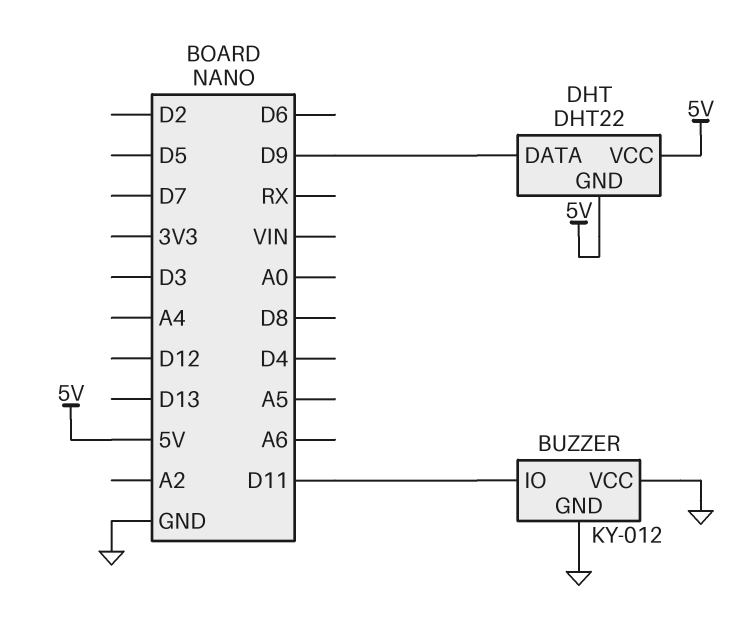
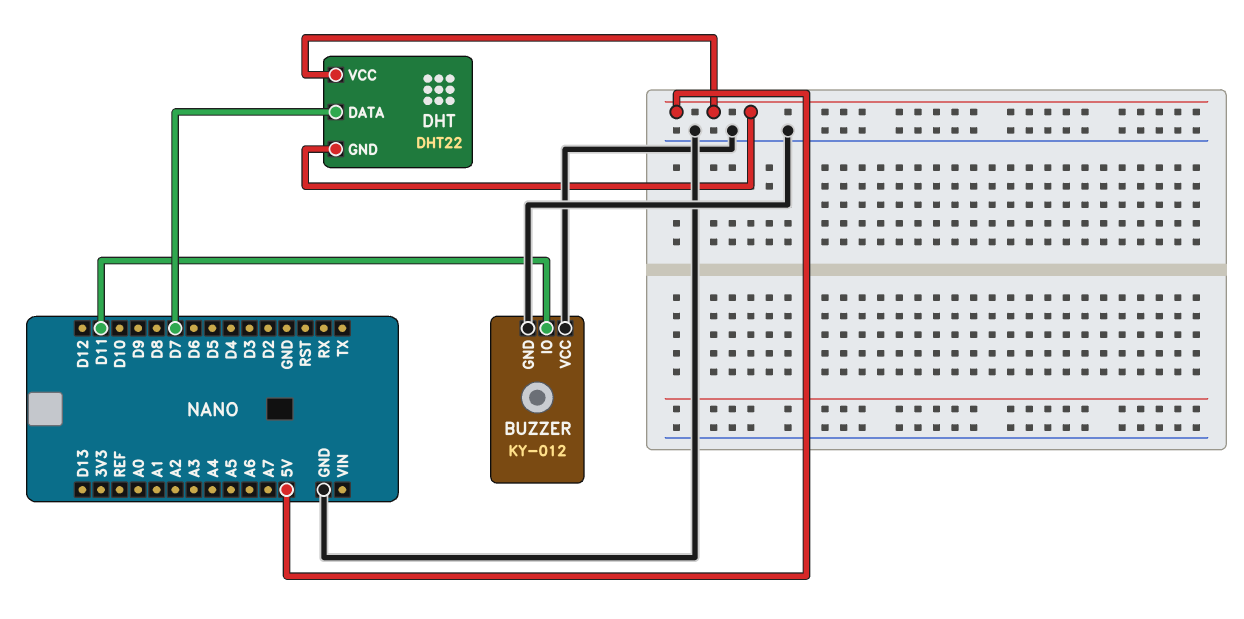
DHT pin DATA: D9 -> D7

